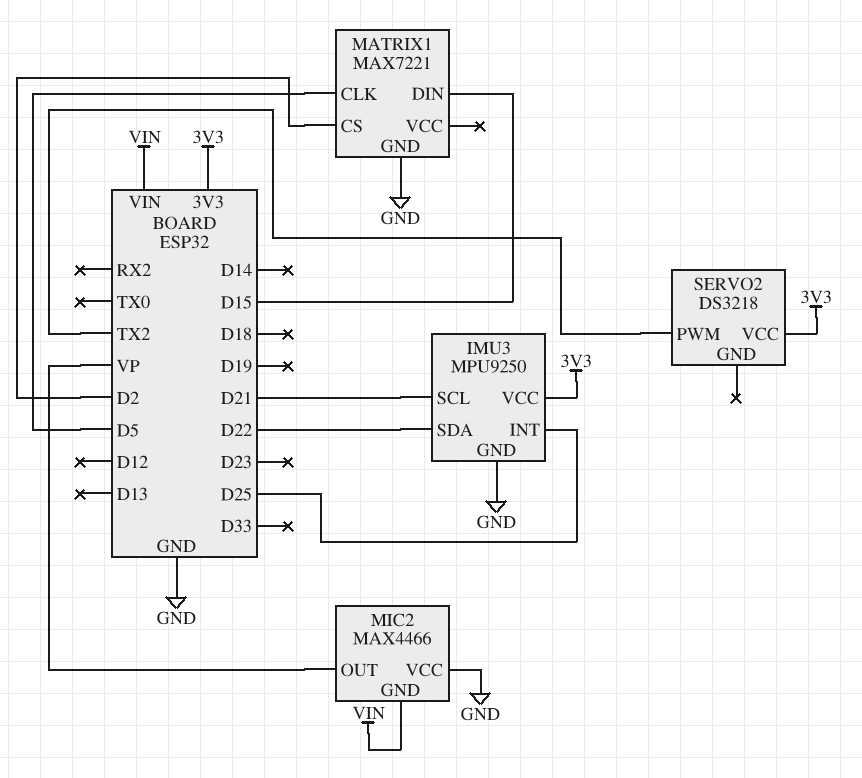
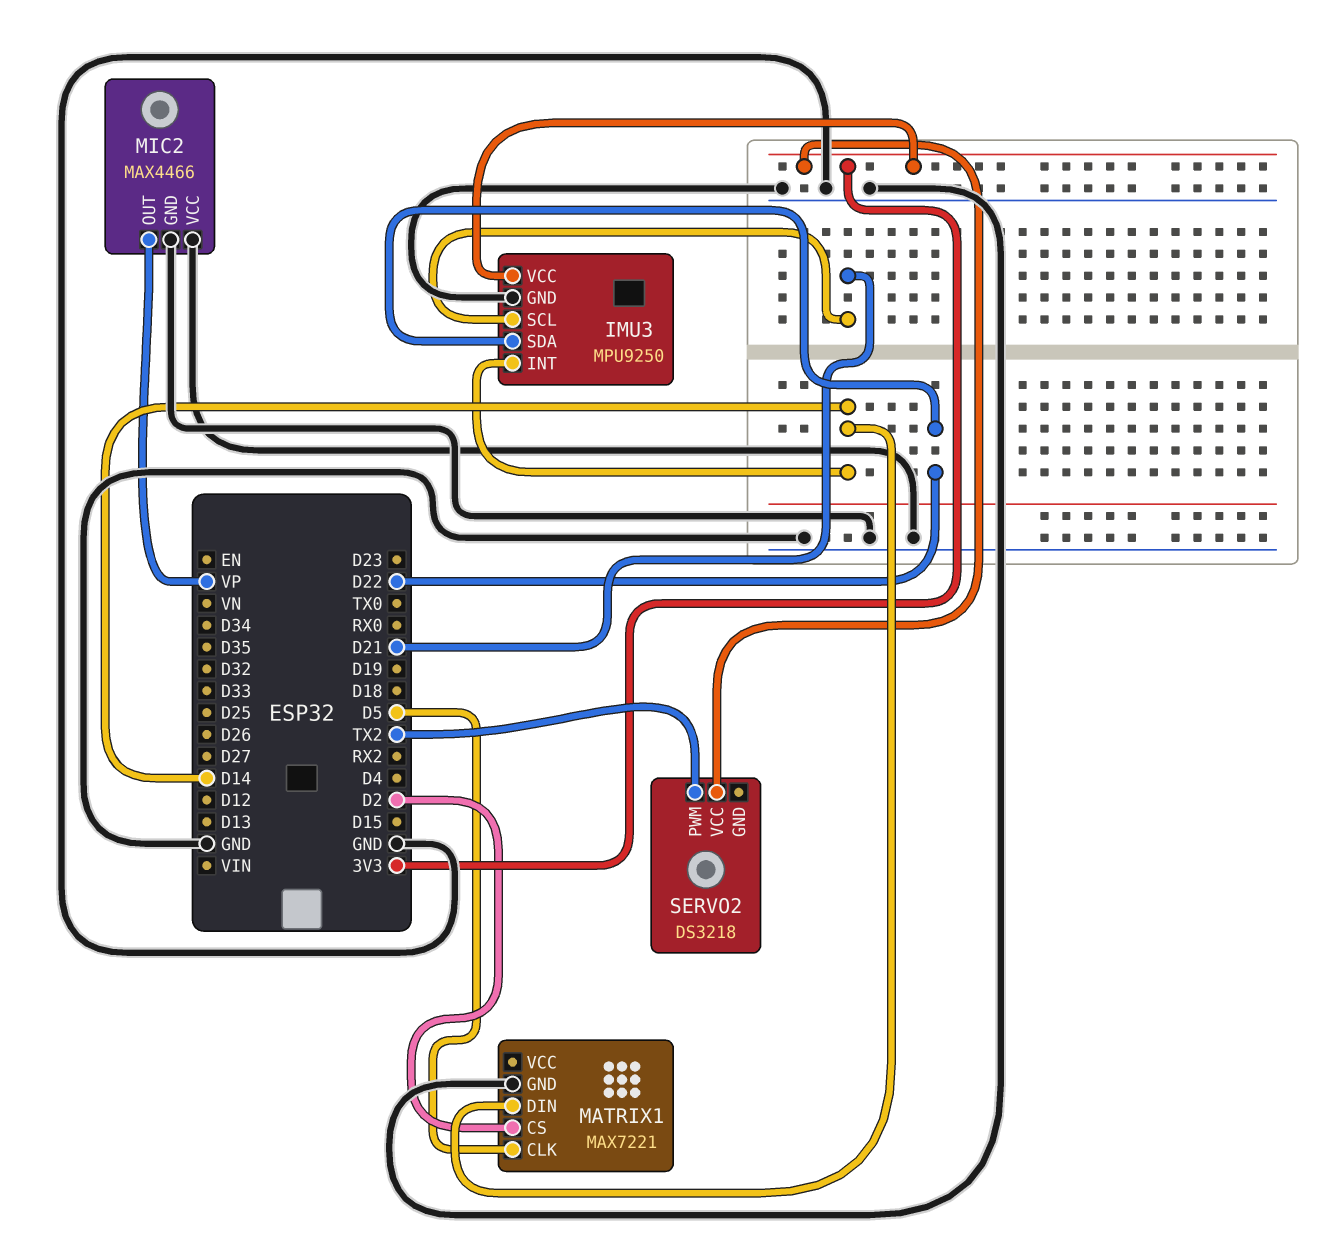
IMU3 pin INT: D25 -> D14
MATRIX1 pin DIN: D15 -> D14
MIC2 pin GND: VIN -> GND

